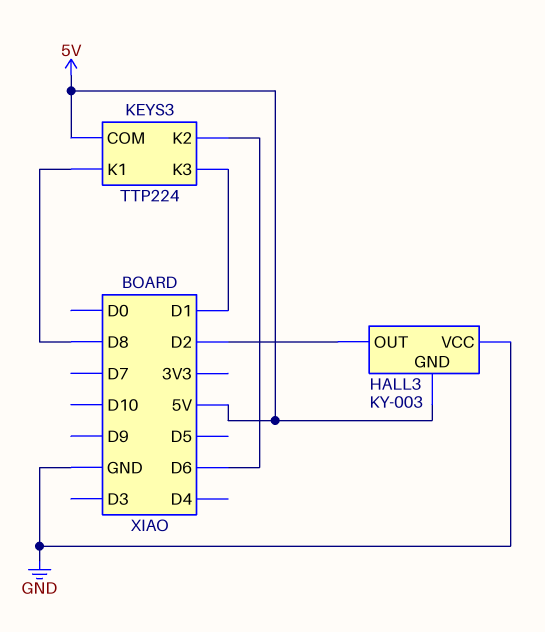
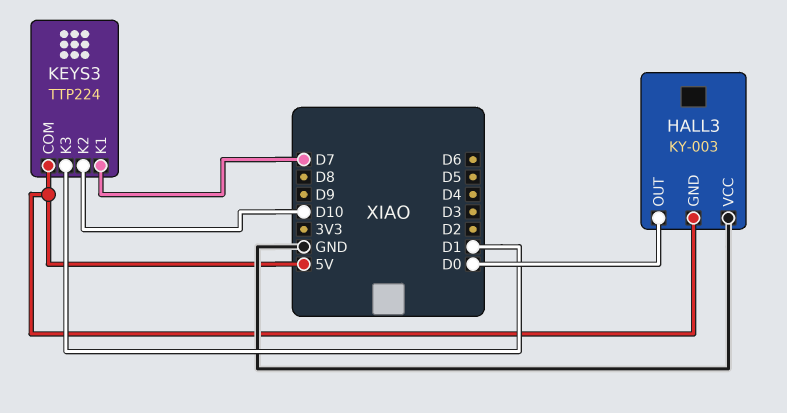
HALL3 pin OUT: D2 -> D0
KEYS3 pin K1: D8 -> D7
KEYS3 pin K2: D6 -> D10

